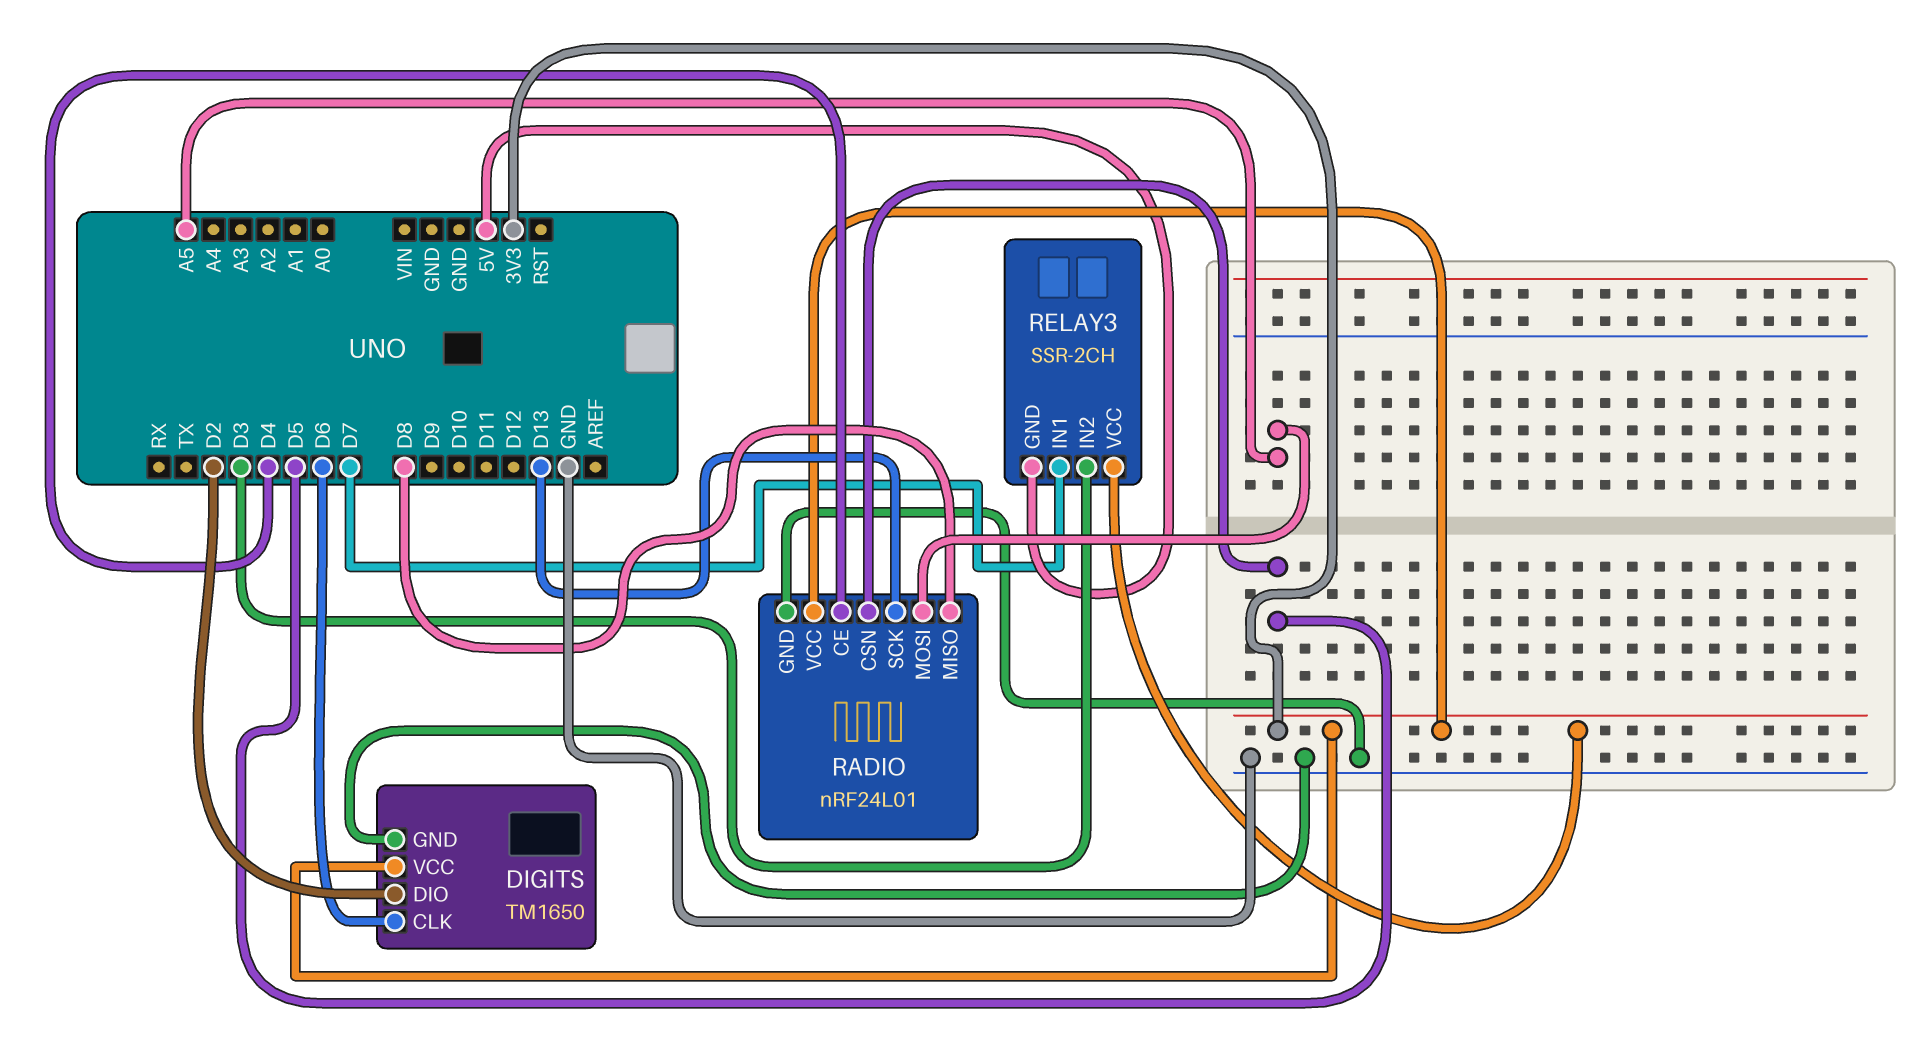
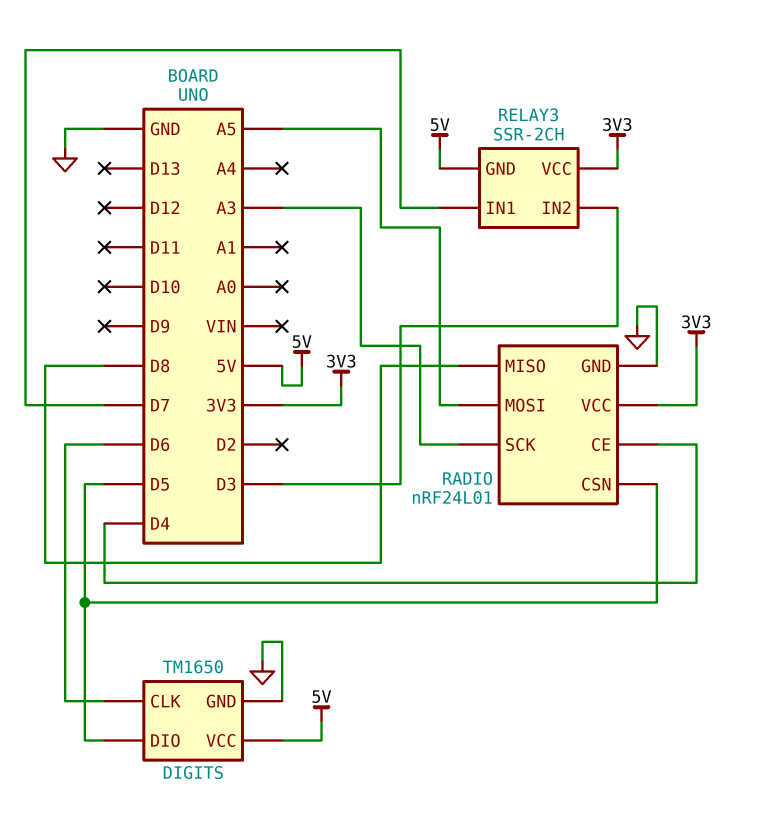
DIGITS pin DIO: D2 -> D5
DIGITS pin VCC: 3V3 -> 5V
RADIO pin SCK: D13 -> A3

